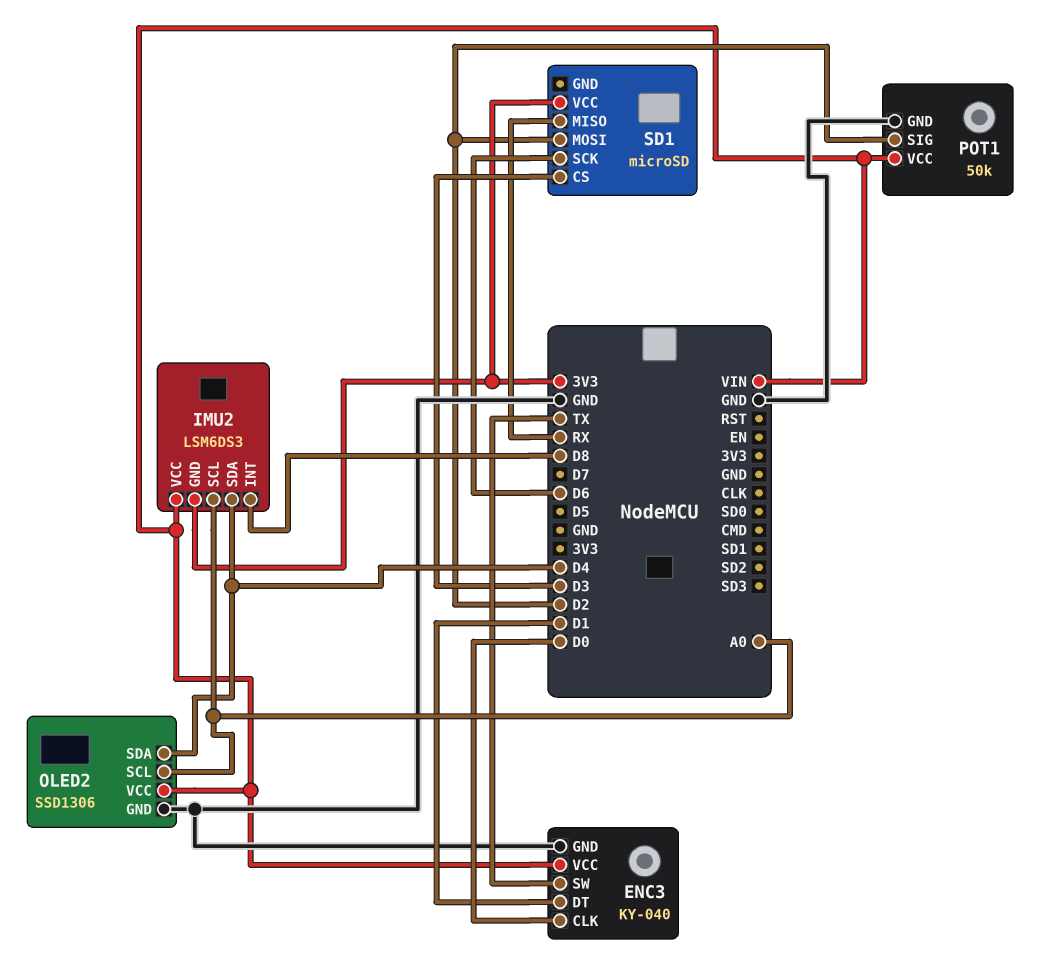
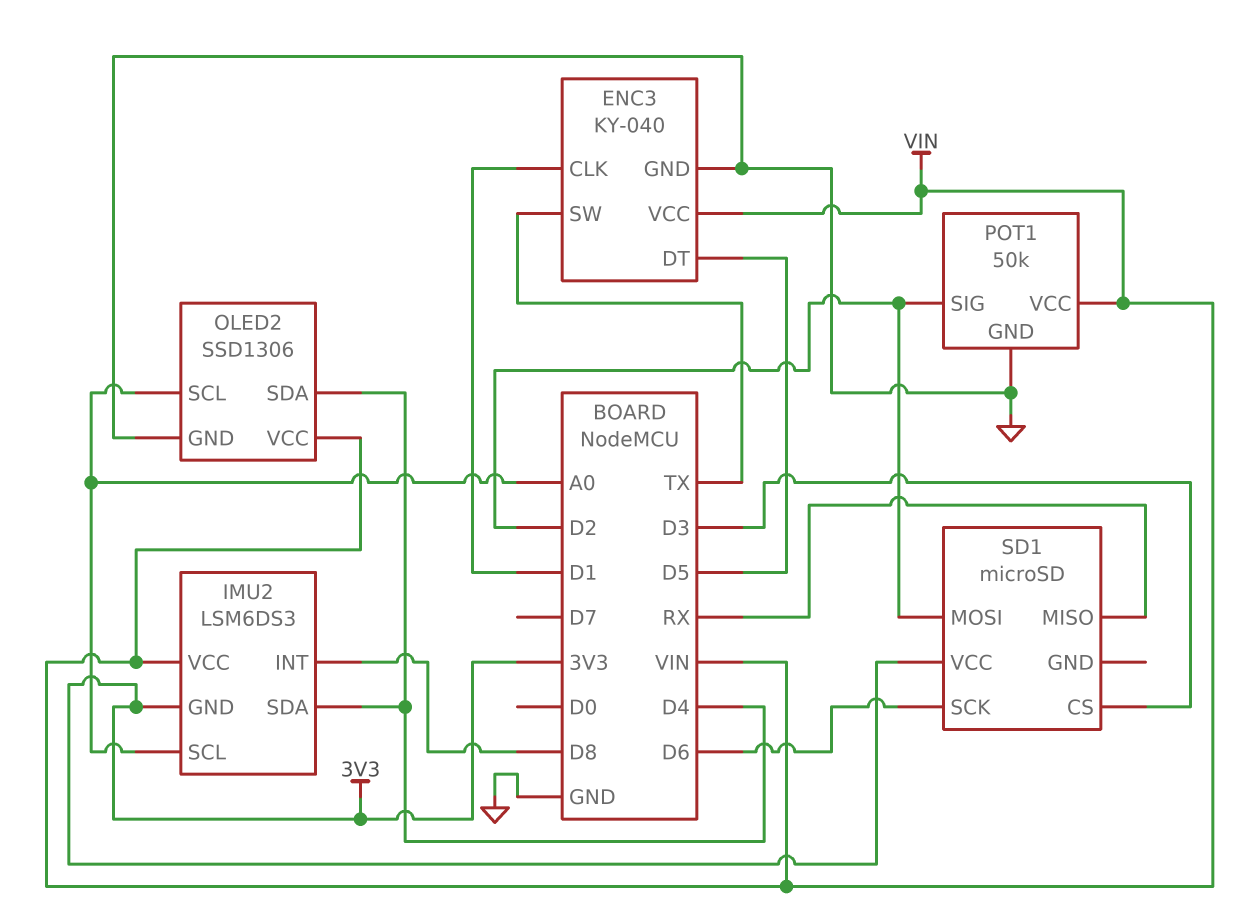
ENC3 pin CLK: D0 -> D1
ENC3 pin DT: D1 -> D5

